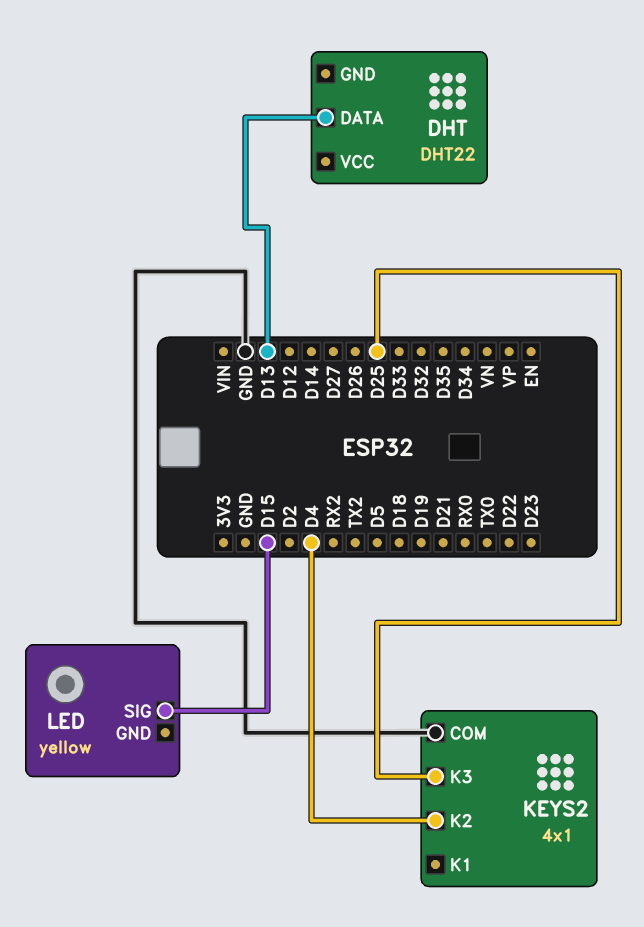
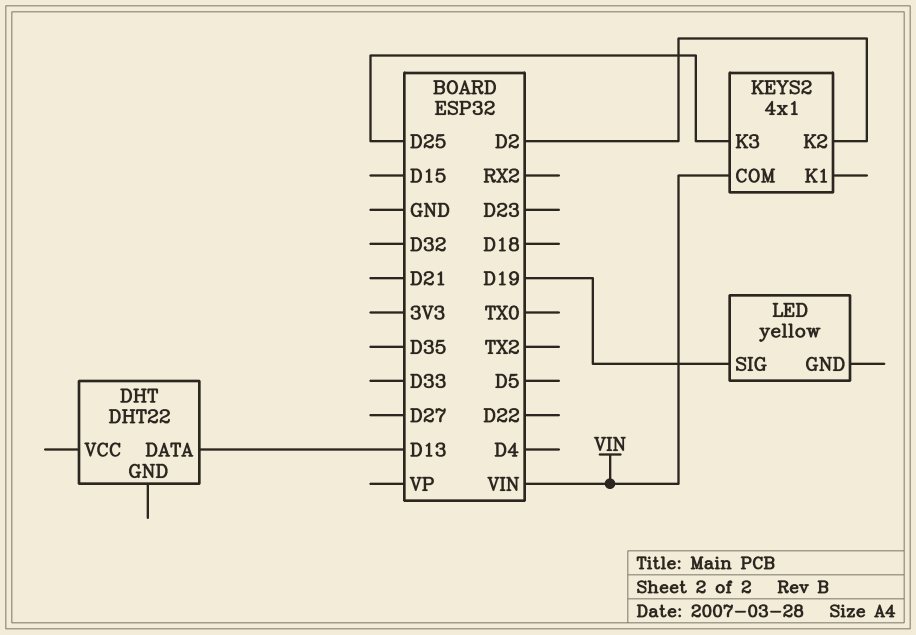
KEYS2 pin COM: GND -> VIN
KEYS2 pin K2: D4 -> D2
LED pin SIG: D15 -> D19

